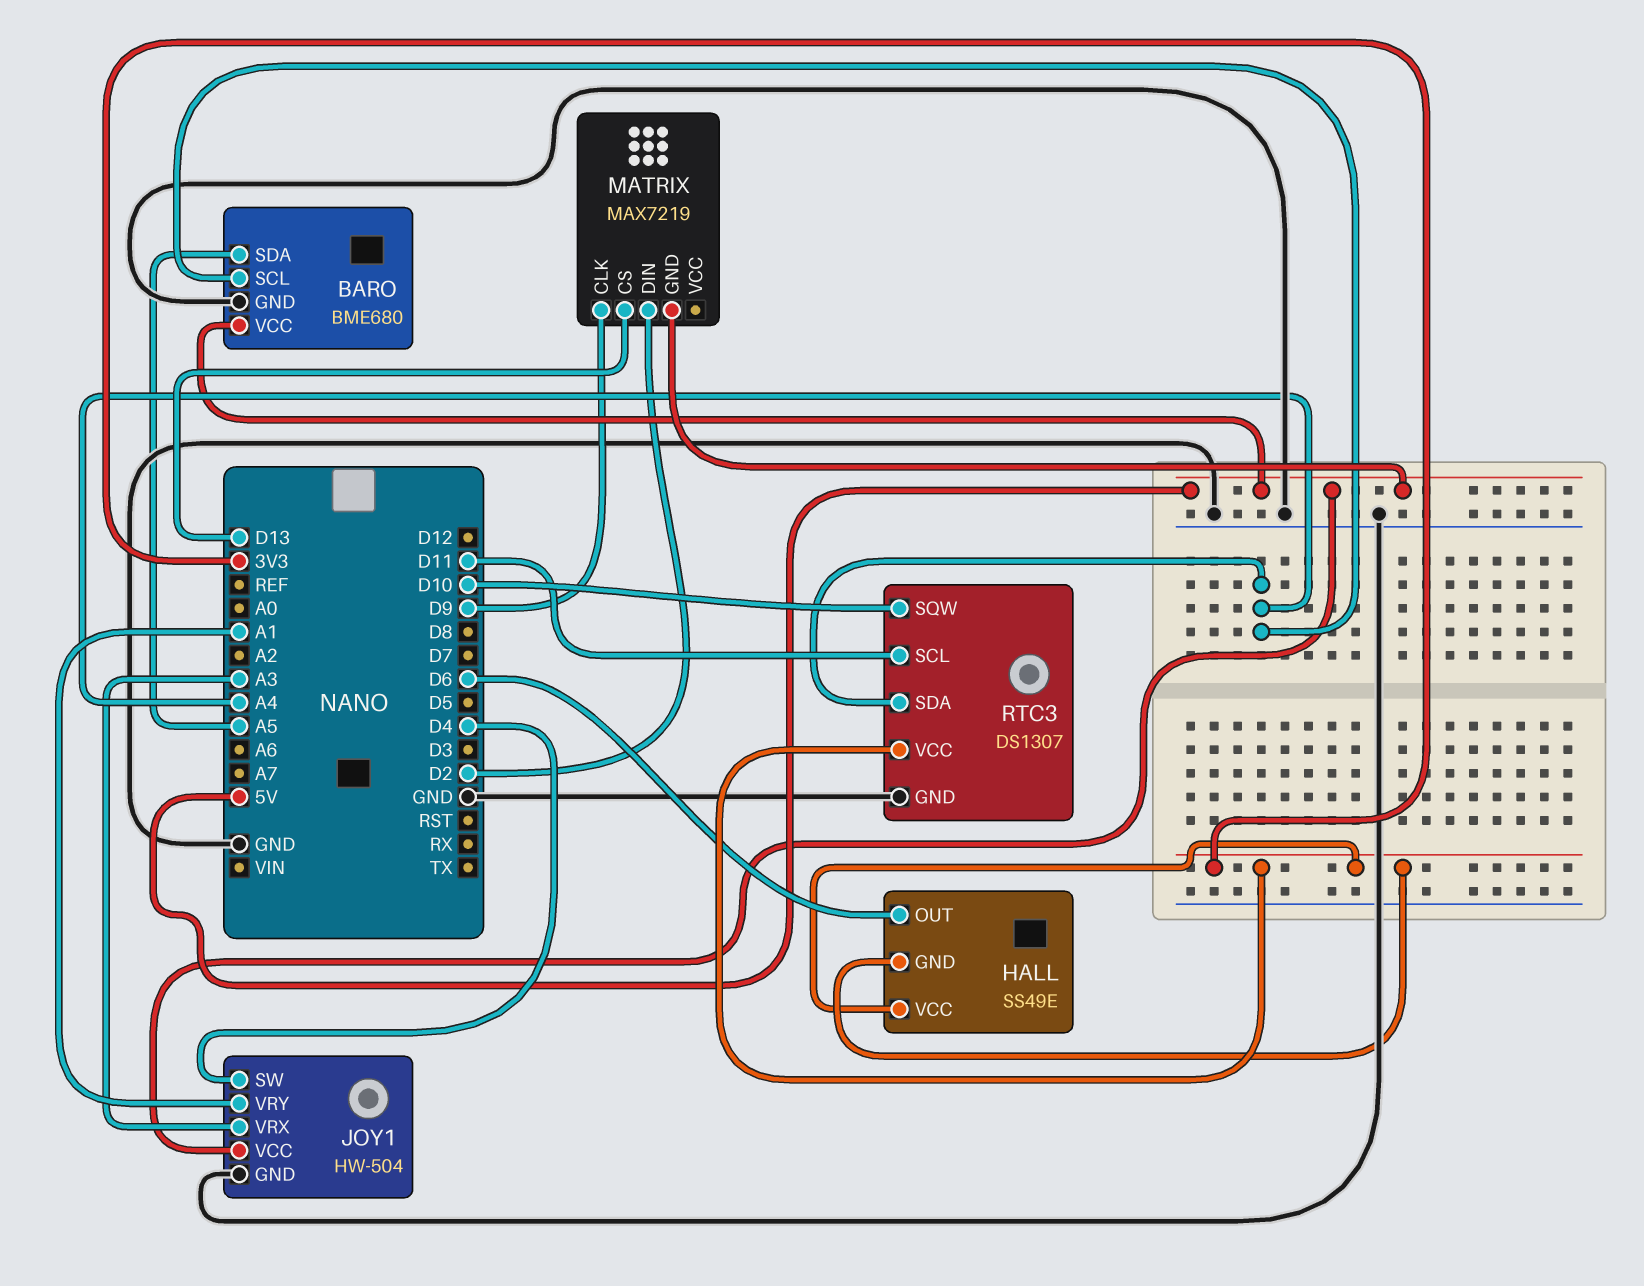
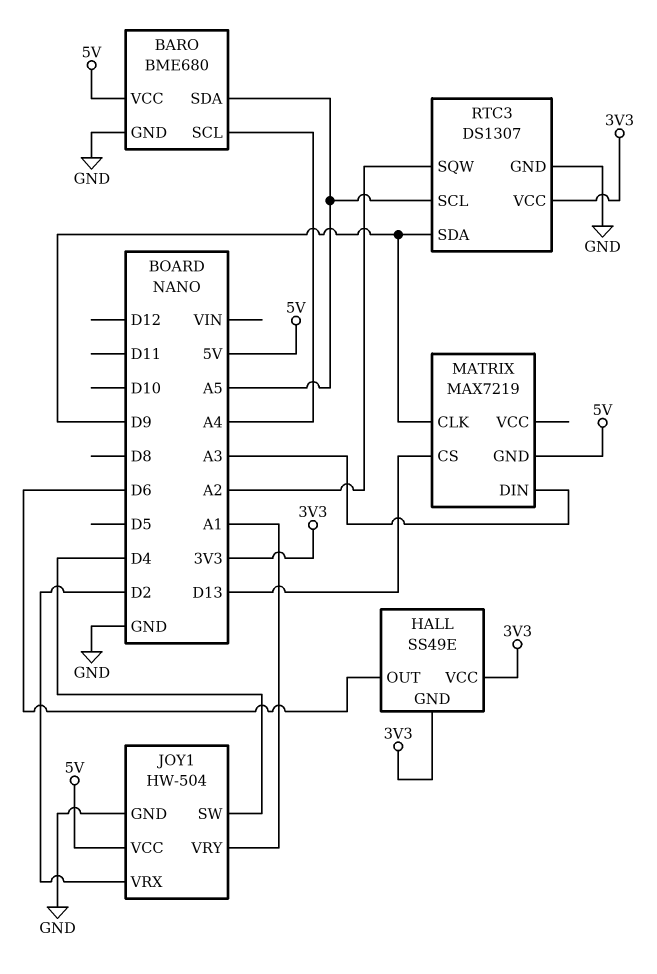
JOY1 pin VRX: A3 -> D2
MATRIX pin DIN: D2 -> A3
RTC3 pin SCL: D11 -> A5
RTC3 pin SDA: A4 -> D9
RTC3 pin SQW: D10 -> A2

